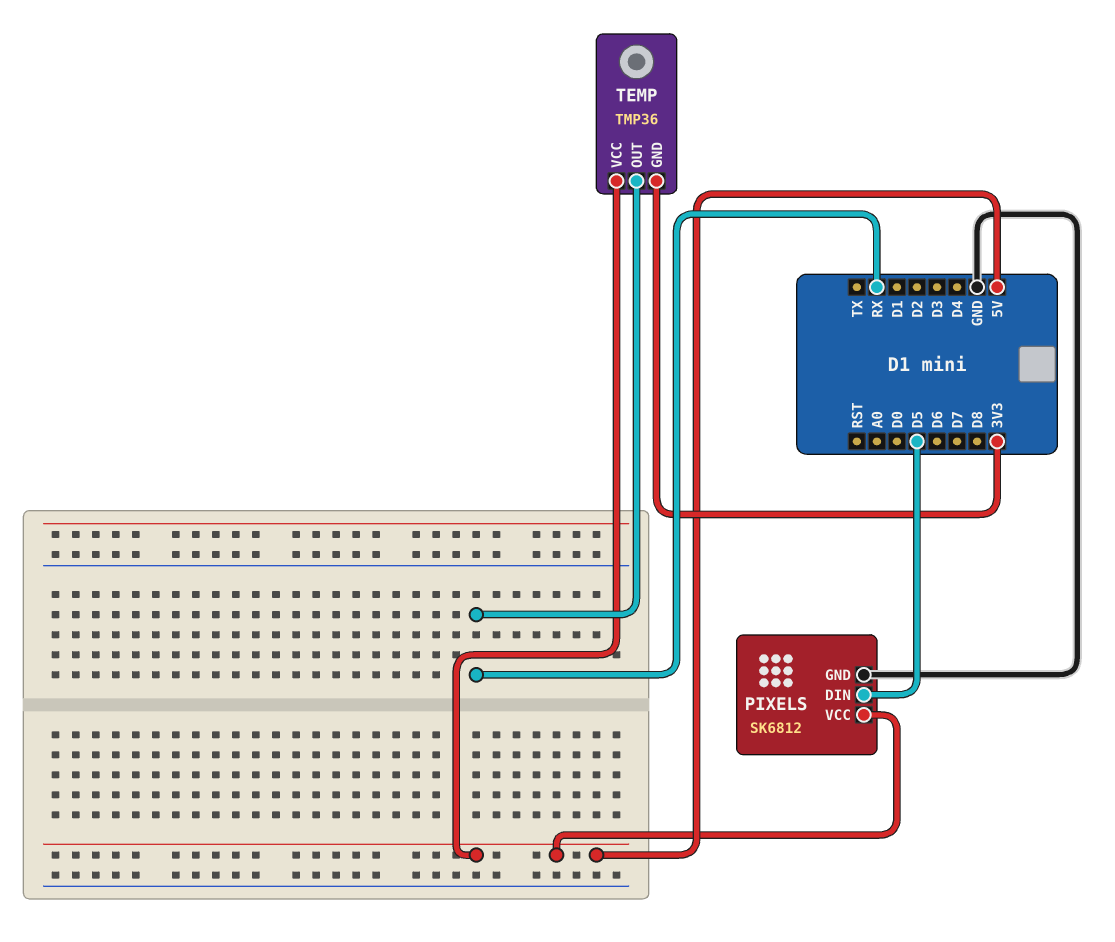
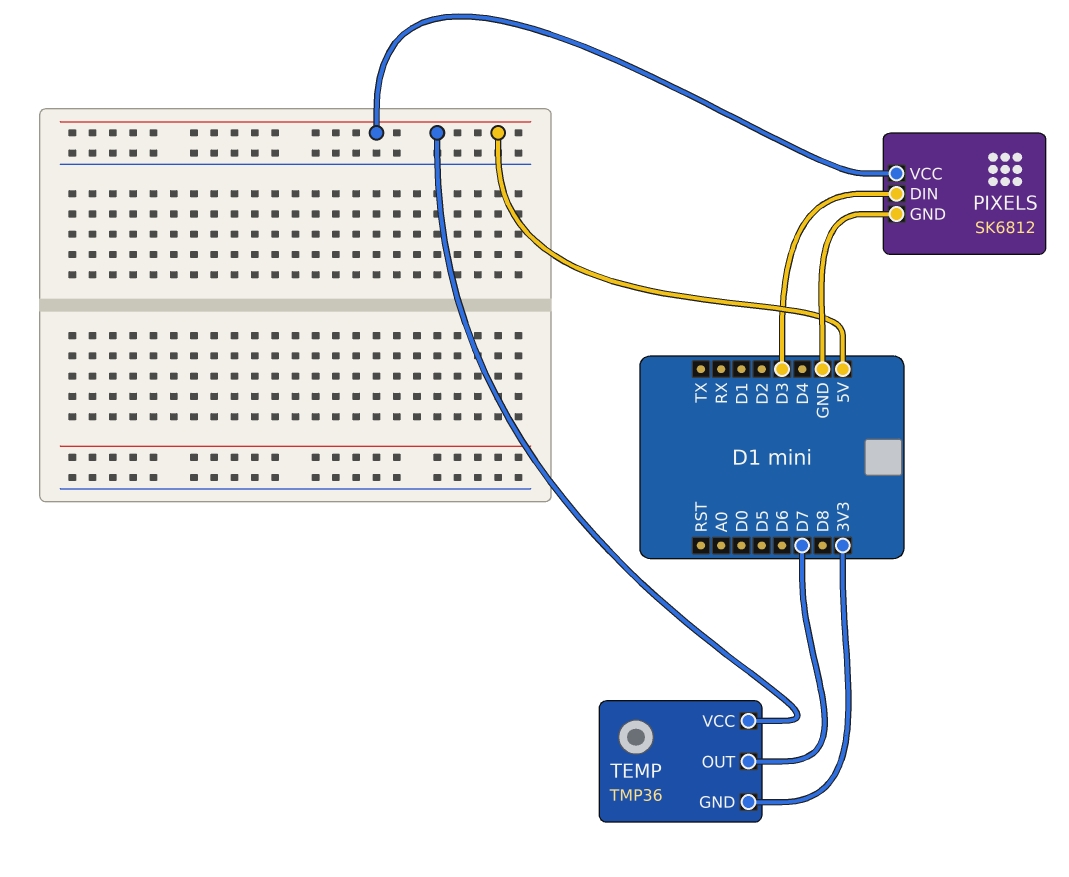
PIXELS pin DIN: D5 -> D3
TEMP pin OUT: RX -> D7

